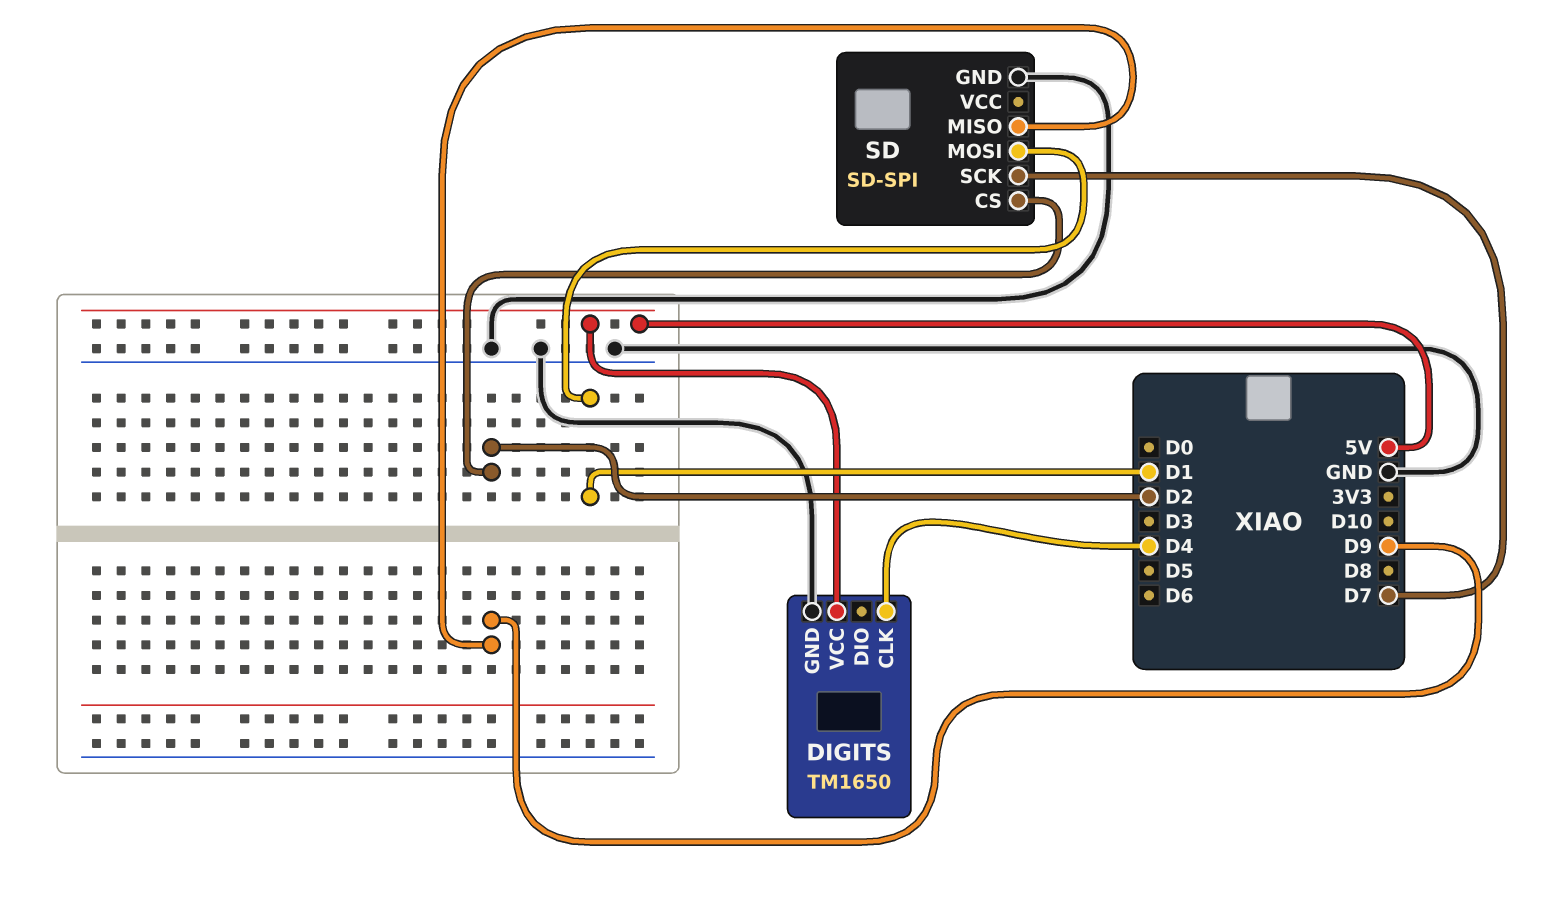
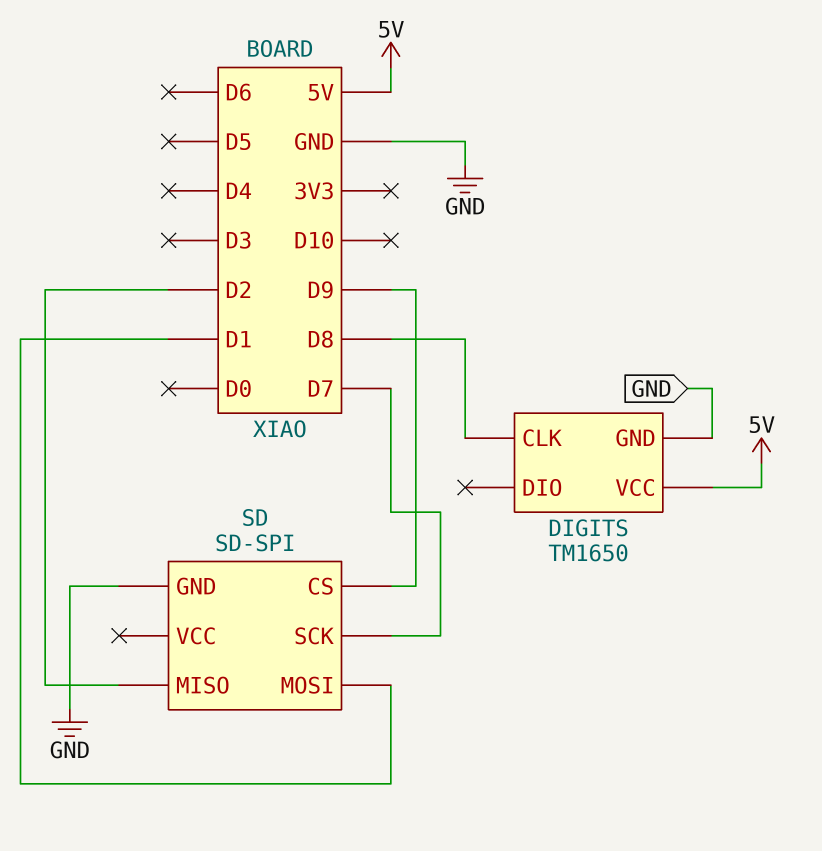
DIGITS pin CLK: D4 -> D8
SD pin CS: D2 -> D9
SD pin MISO: D9 -> D2

